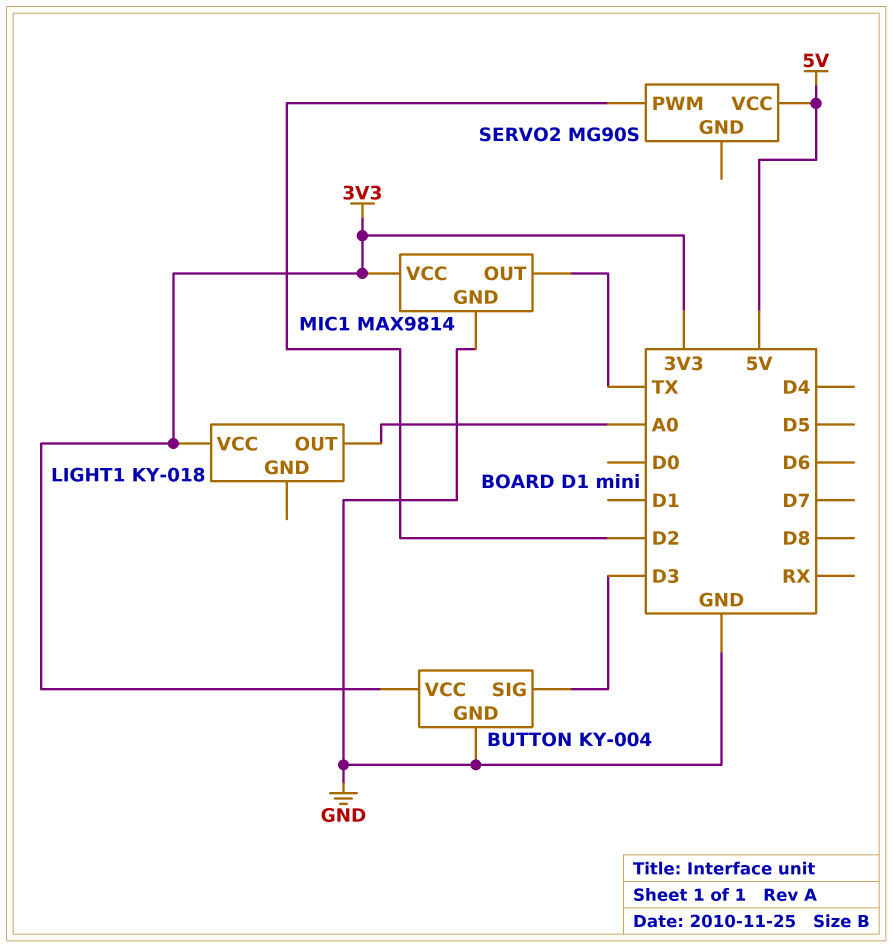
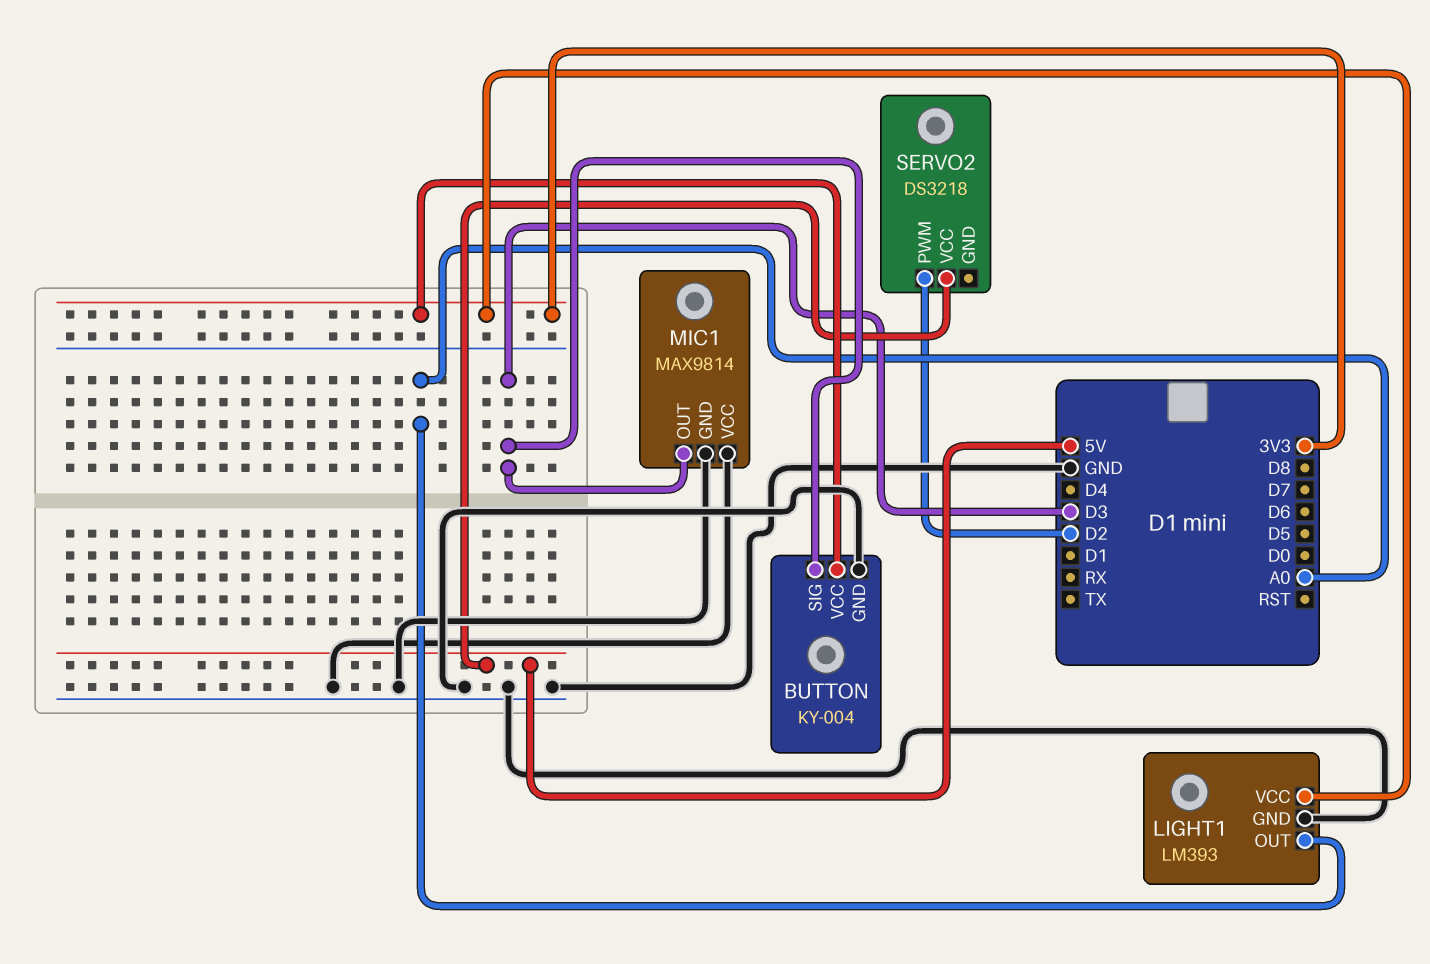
LIGHT1: KY-018 -> LM393
LIGHT1 pin GND: none -> GND
MIC1 pin OUT: TX -> D3
MIC1 pin VCC: 3V3 -> GND
SERVO2: MG90S -> DS3218

